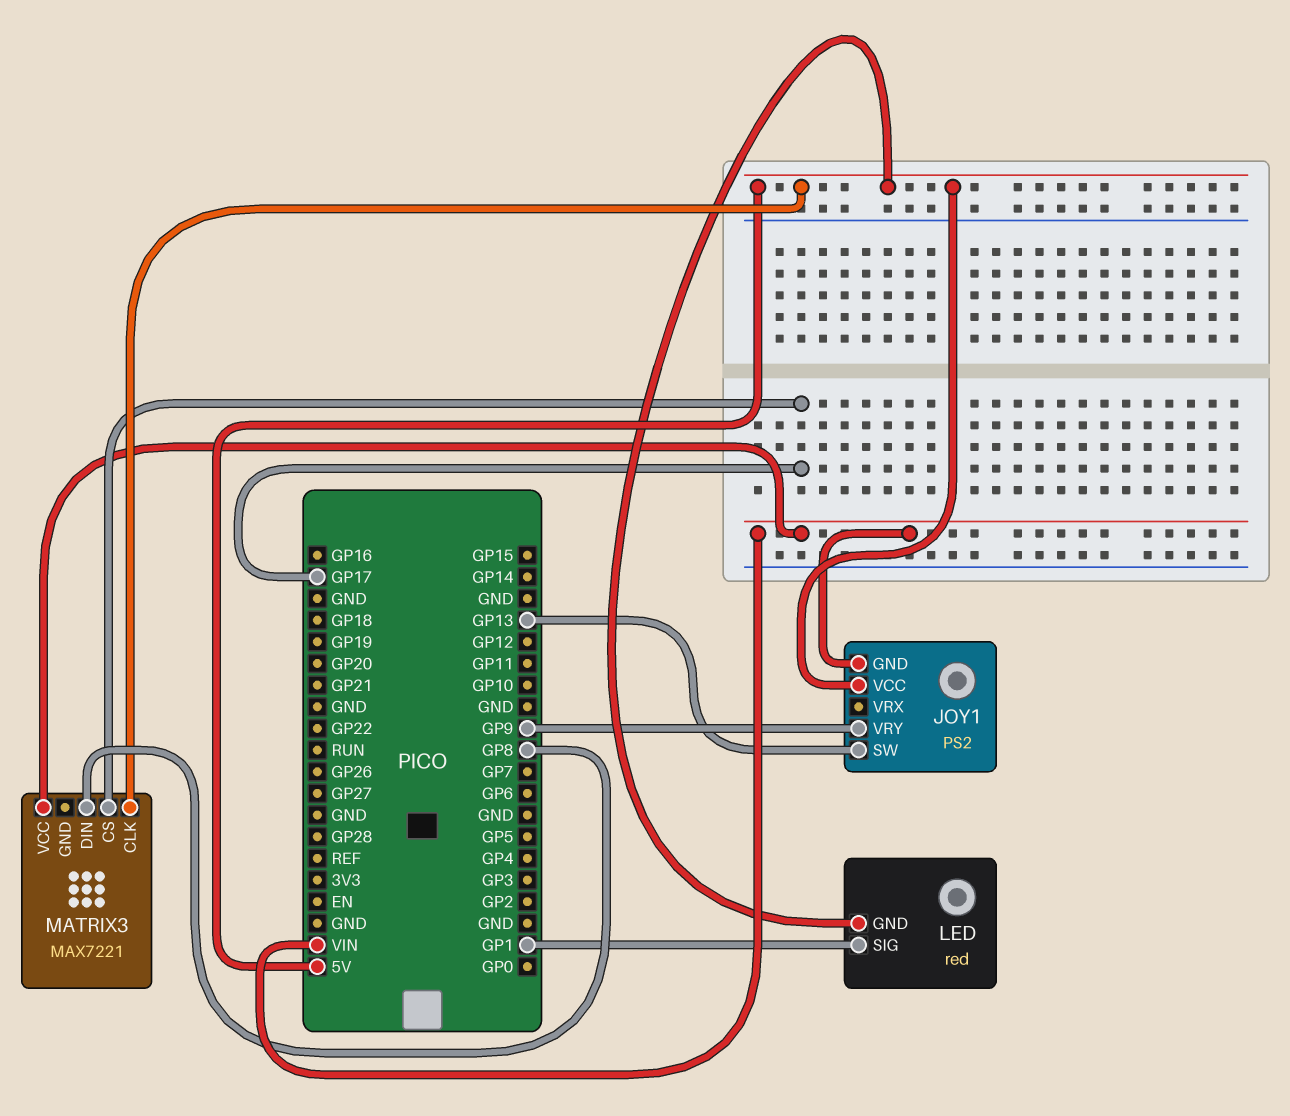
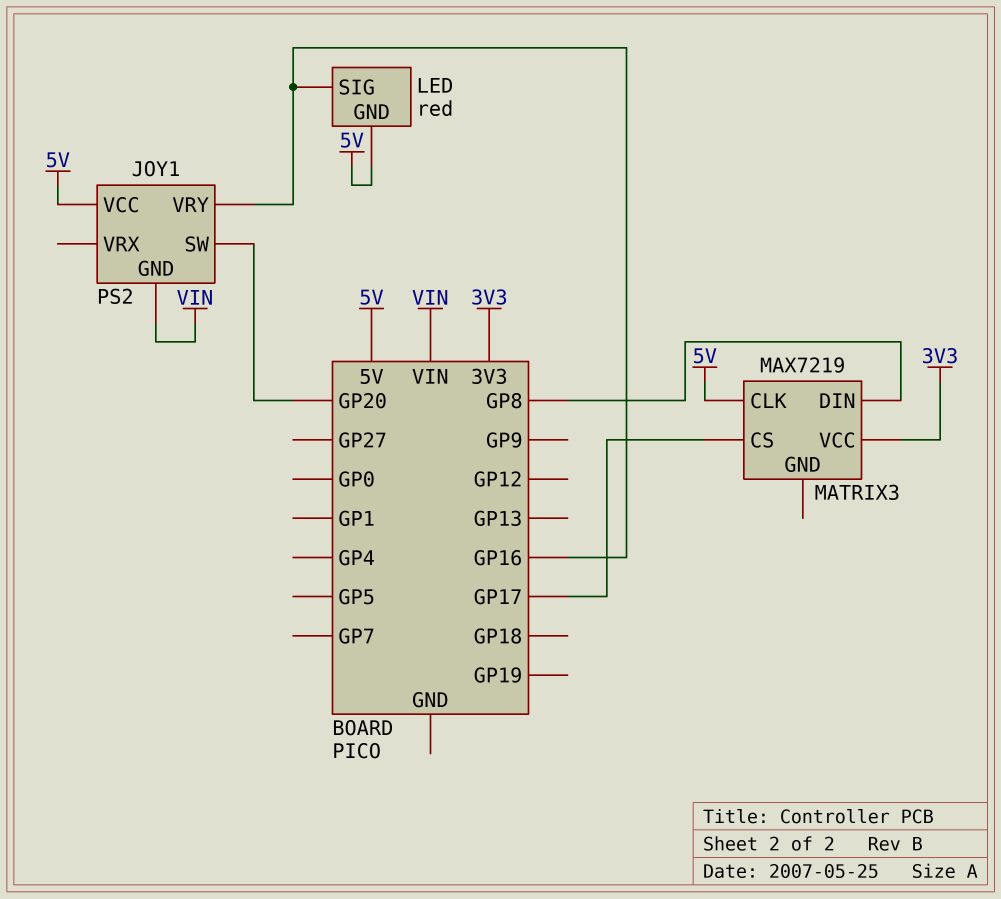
JOY1 pin SW: GP13 -> GP20
JOY1 pin VRY: GP9 -> GP16
LED pin SIG: GP1 -> GP16
MATRIX3: MAX7221 -> MAX7219
MATRIX3 pin VCC: VIN -> 3V3

